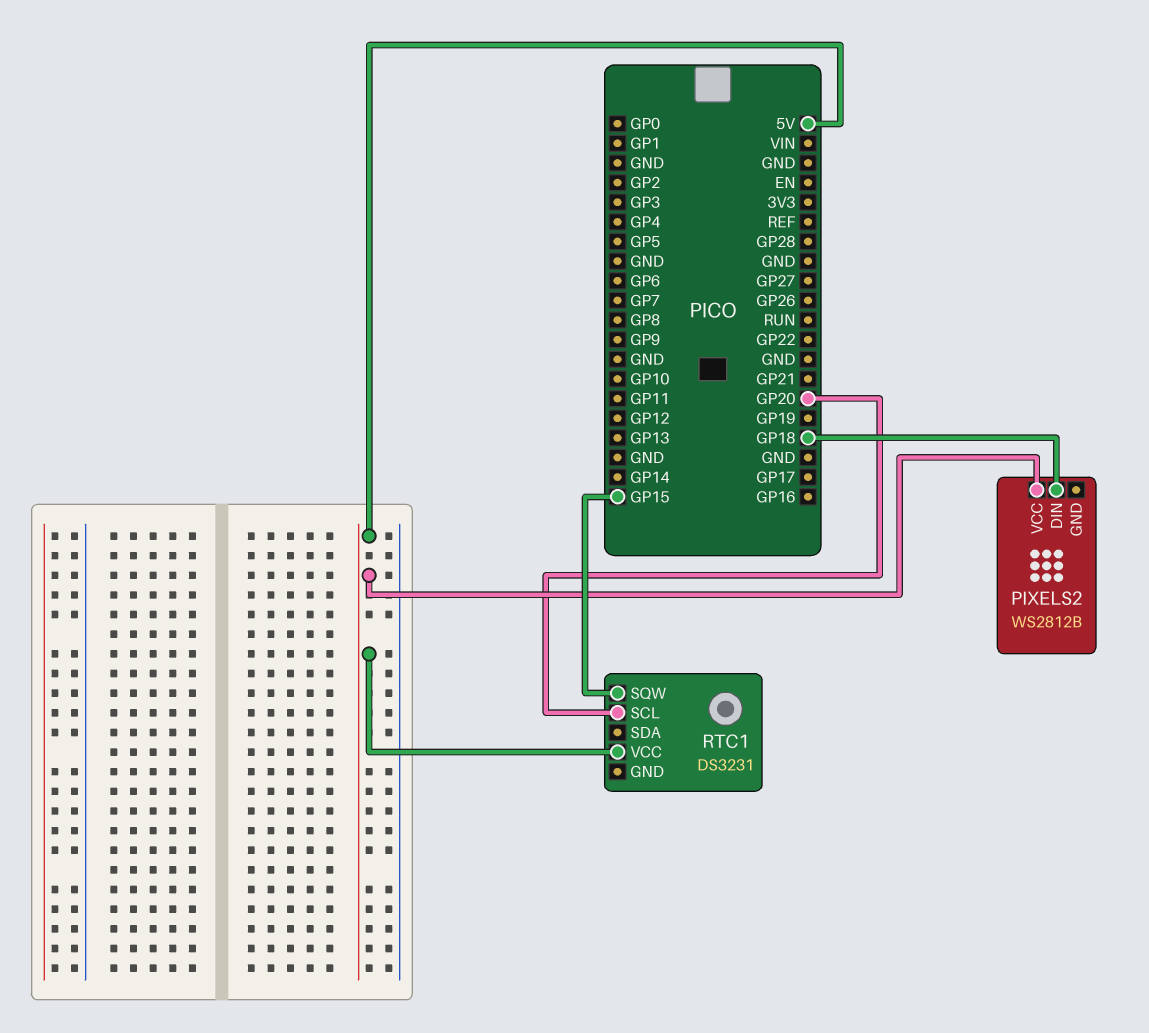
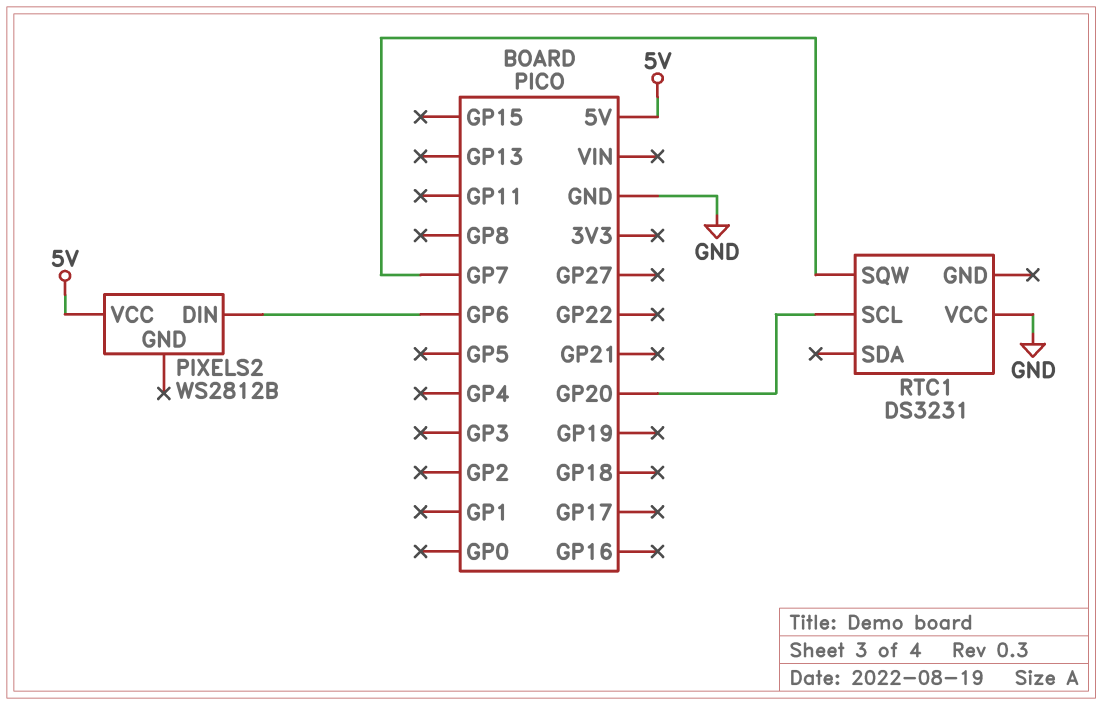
PIXELS2 pin DIN: GP18 -> GP6
RTC1 pin SQW: GP15 -> GP7
RTC1 pin VCC: 5V -> GND

